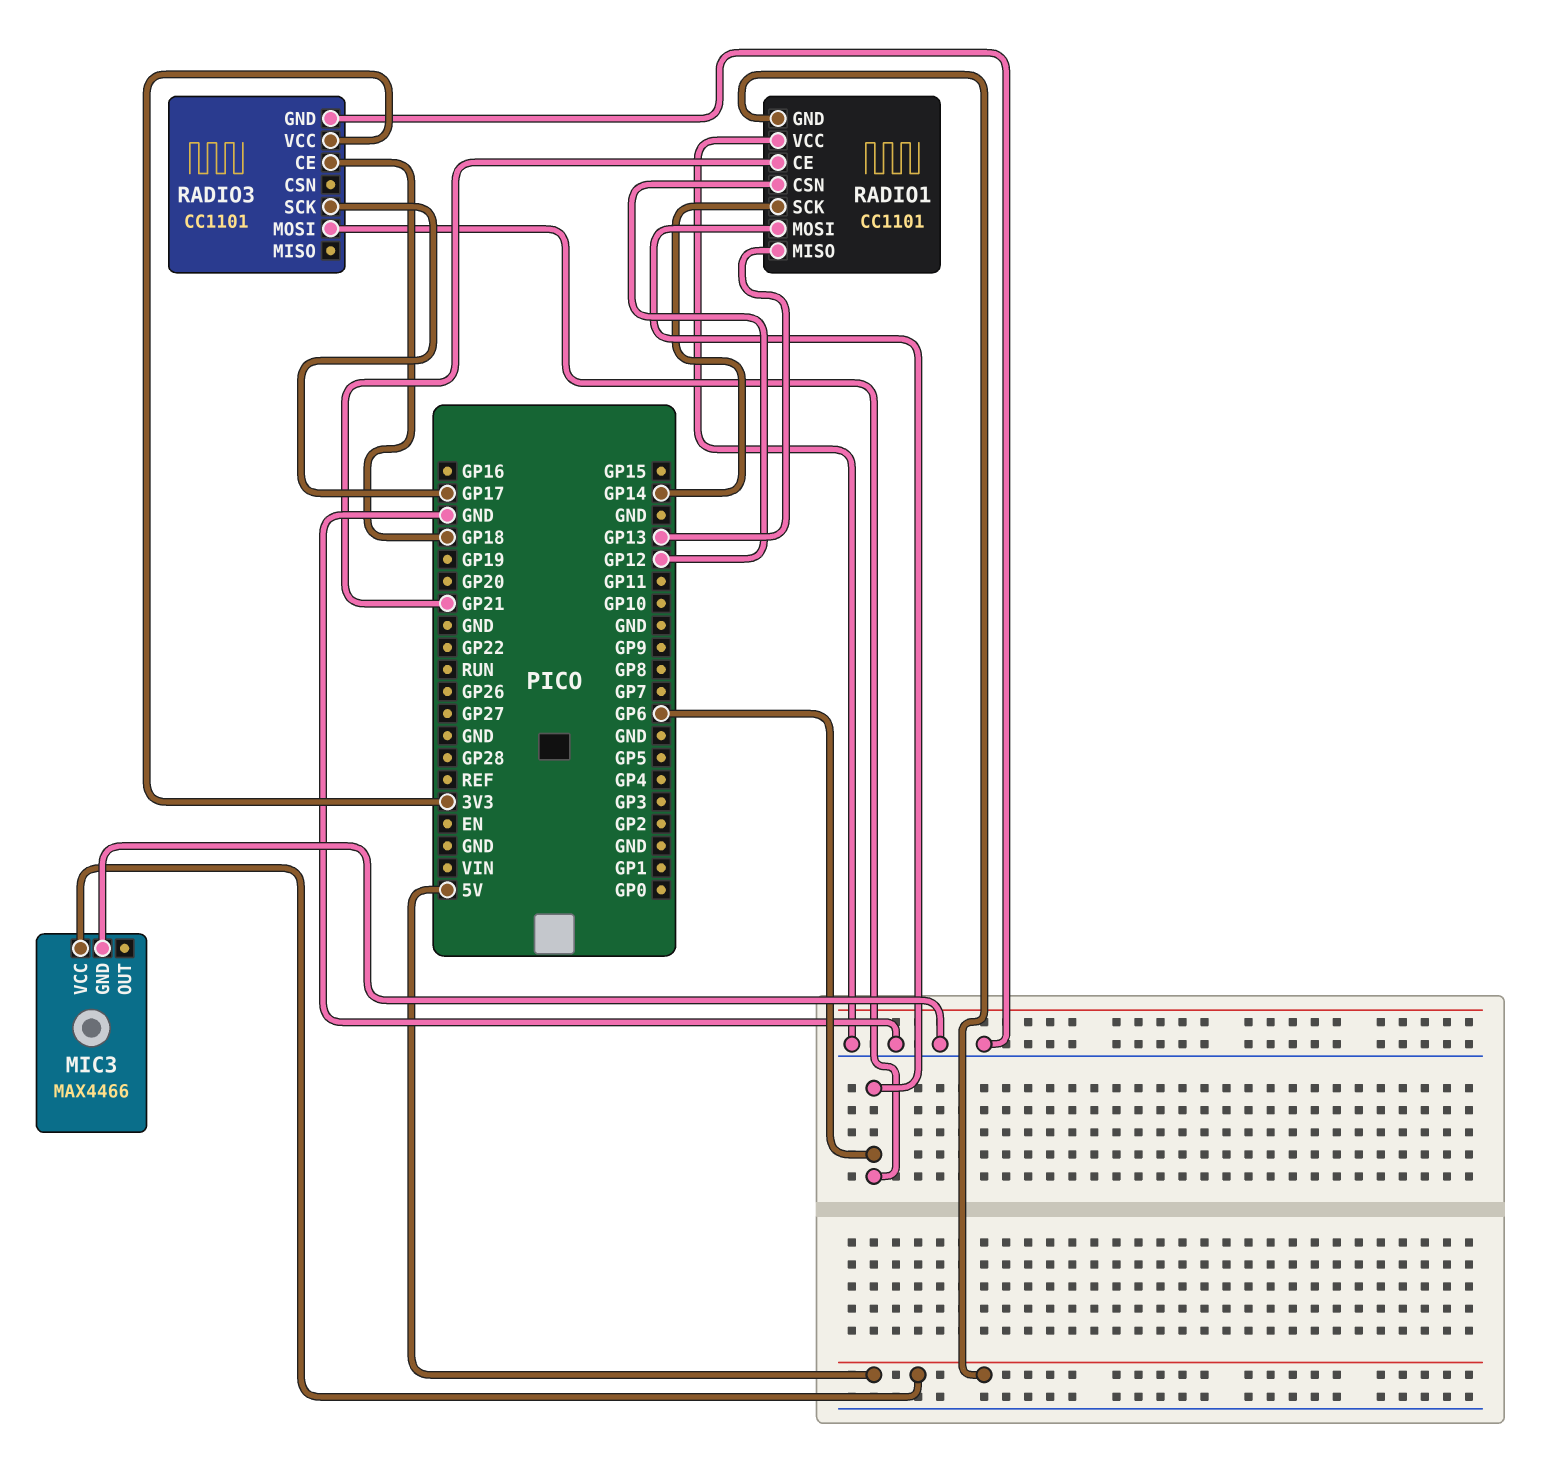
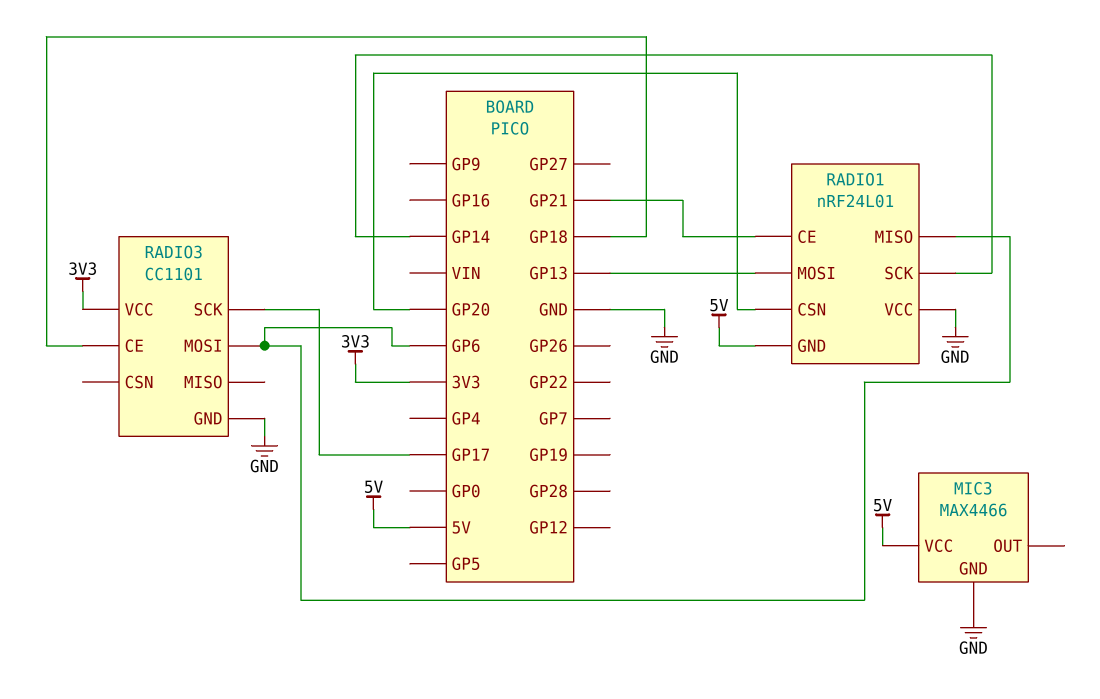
RADIO1: CC1101 -> nRF24L01
RADIO1 pin CSN: GP12 -> GP20
RADIO1 pin MISO: GP13 -> GP6
RADIO1 pin MOSI: GP6 -> GP13

